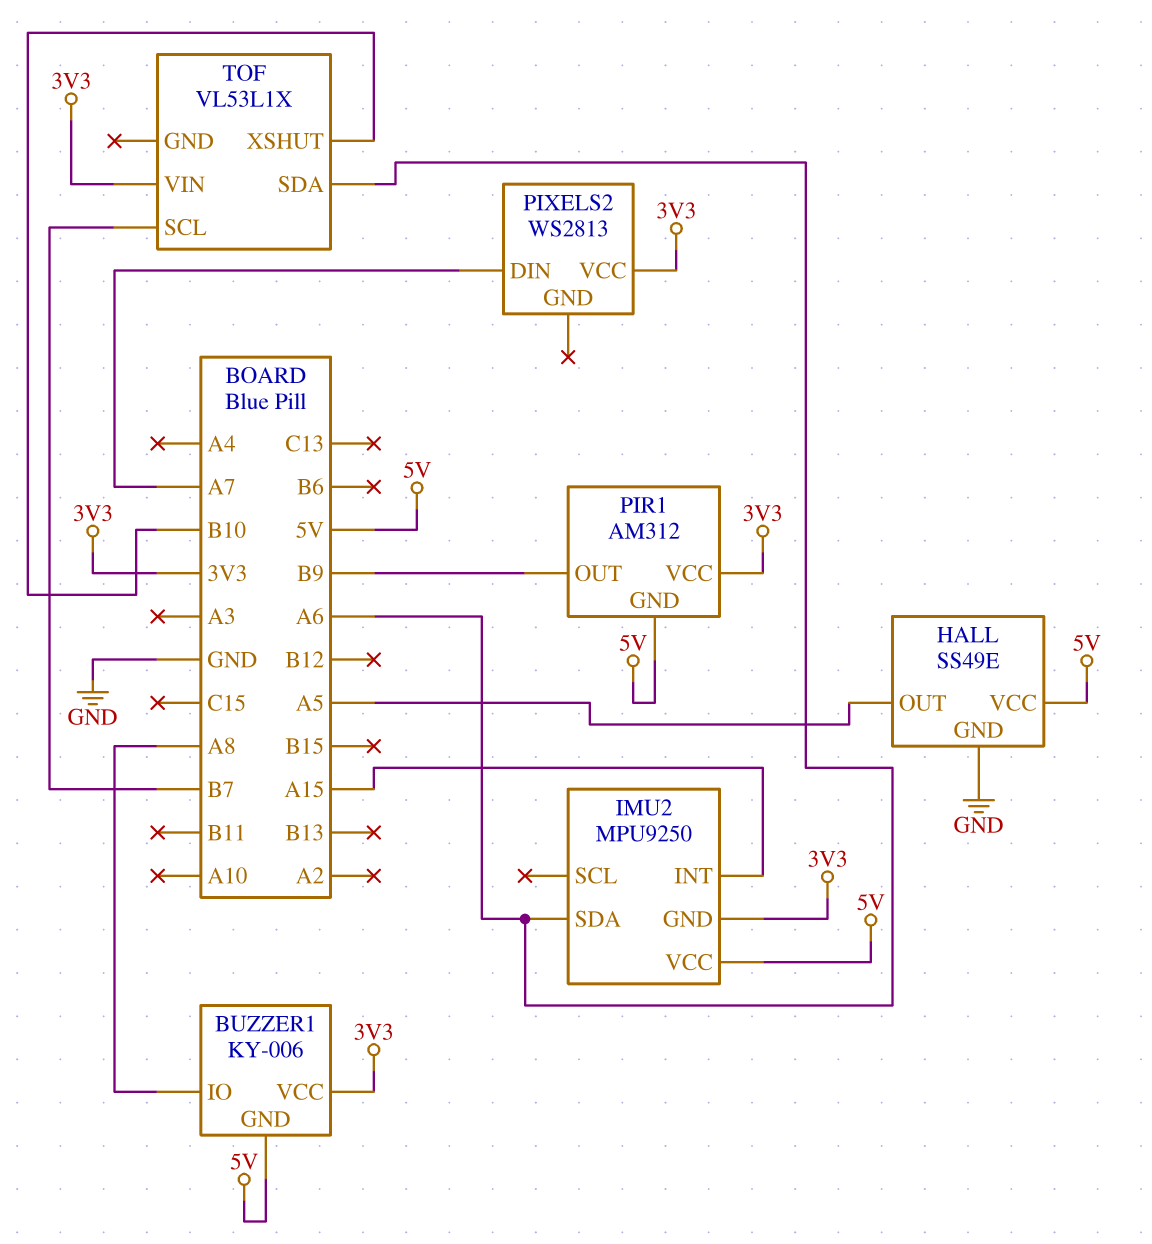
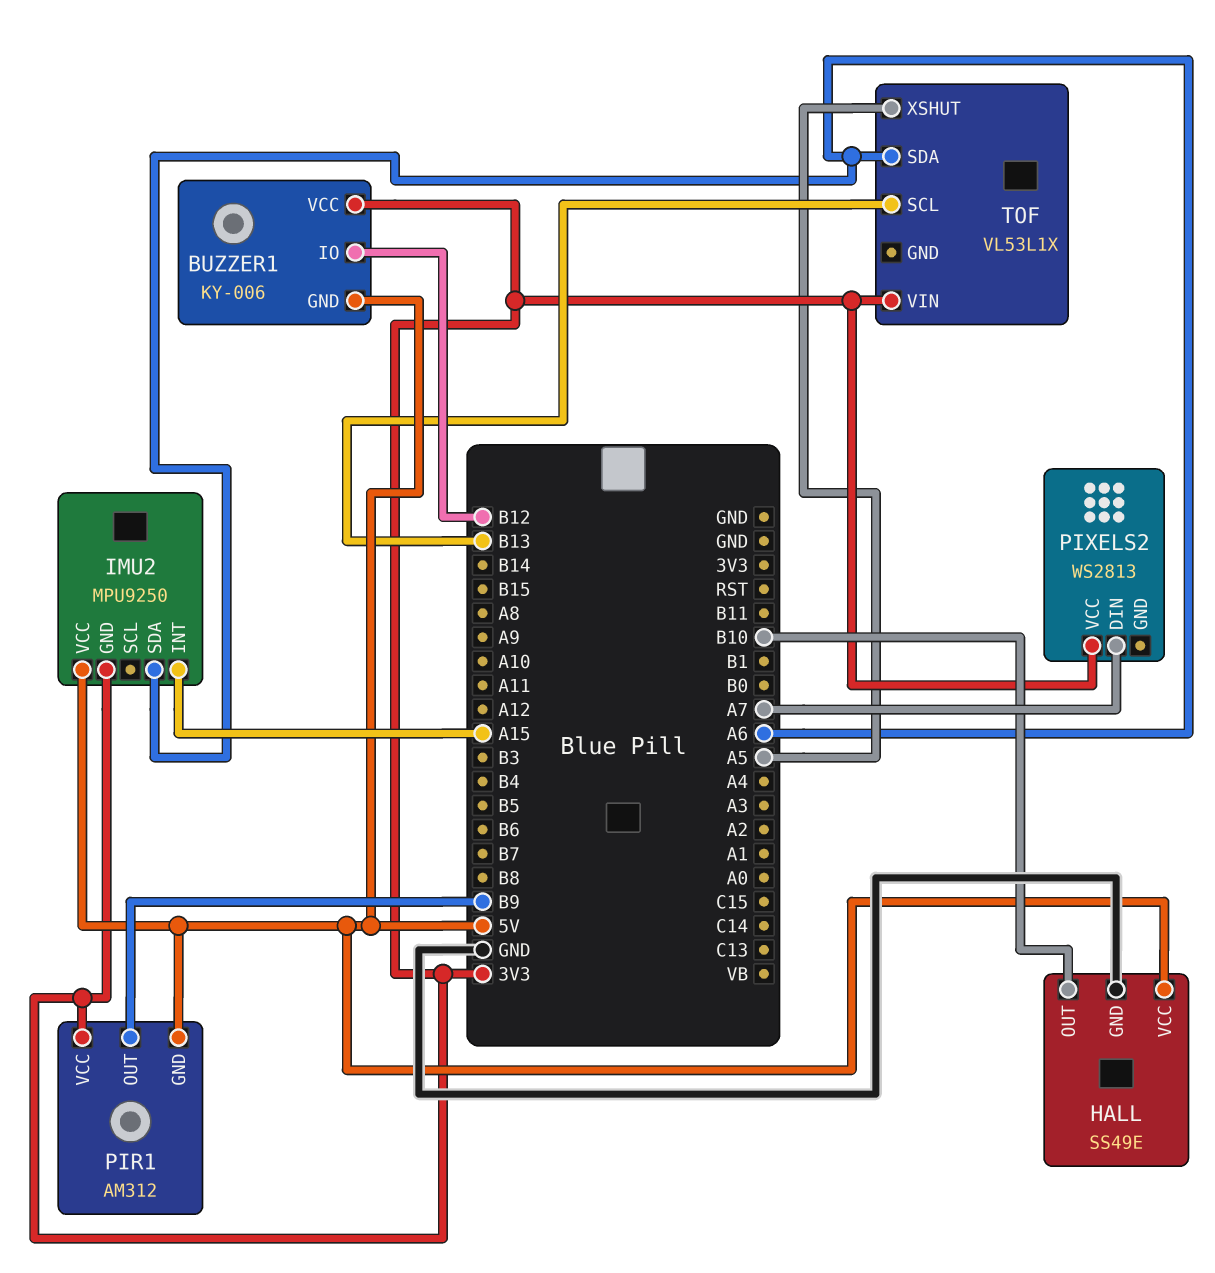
BUZZER1 pin IO: A8 -> B12
HALL pin OUT: A5 -> B10
TOF pin SCL: B7 -> B13
TOF pin XSHUT: B10 -> A5

